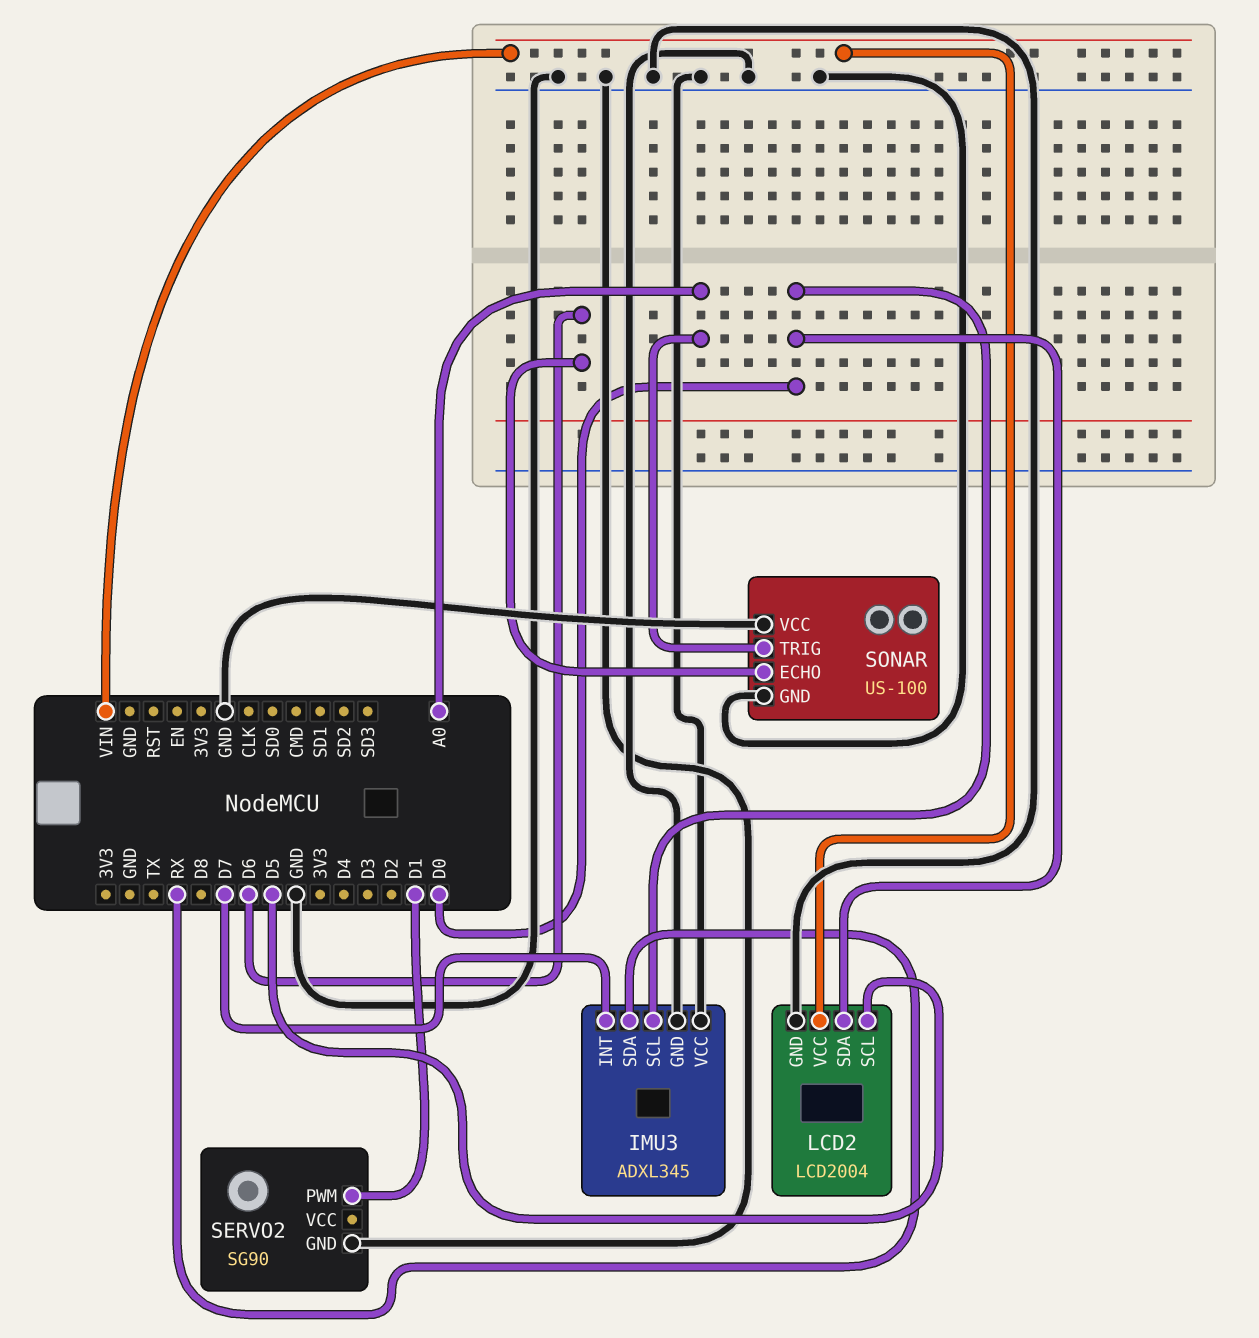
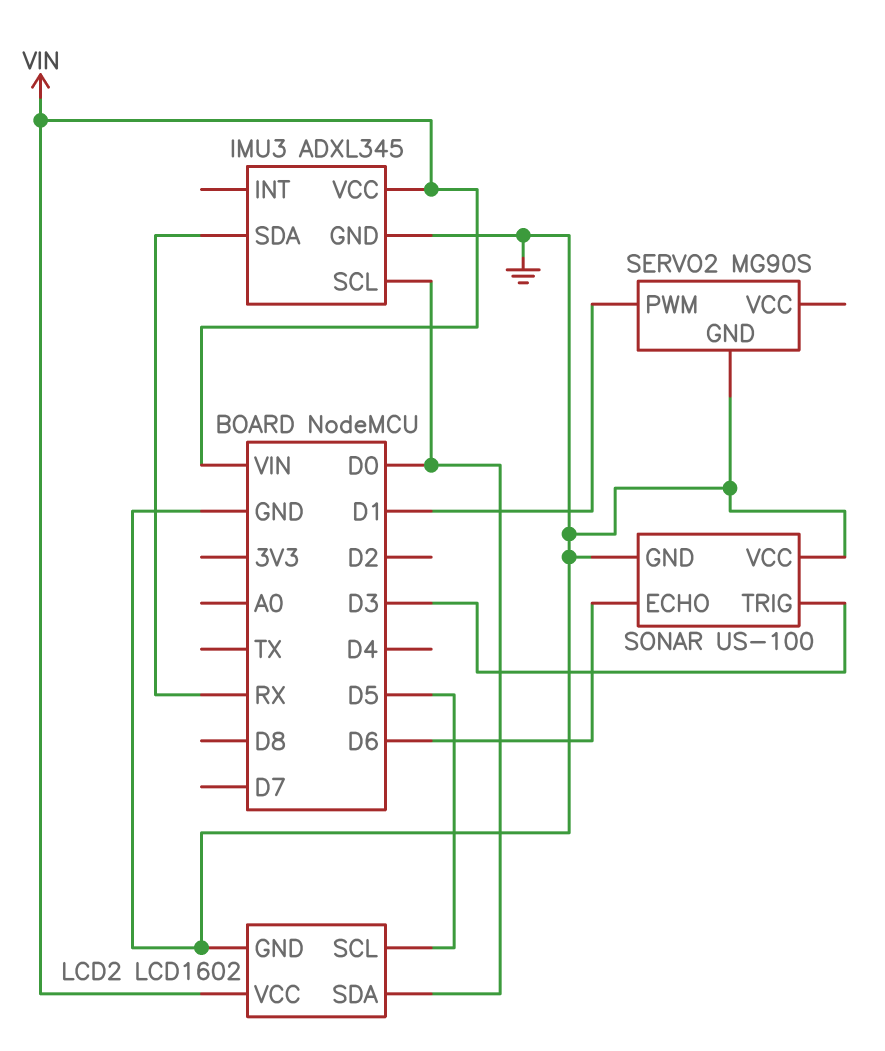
IMU3 pin INT: D7 -> none
IMU3 pin VCC: GND -> VIN
LCD2: LCD2004 -> LCD1602
SERVO2: SG90 -> MG90S
SONAR pin TRIG: A0 -> D3

